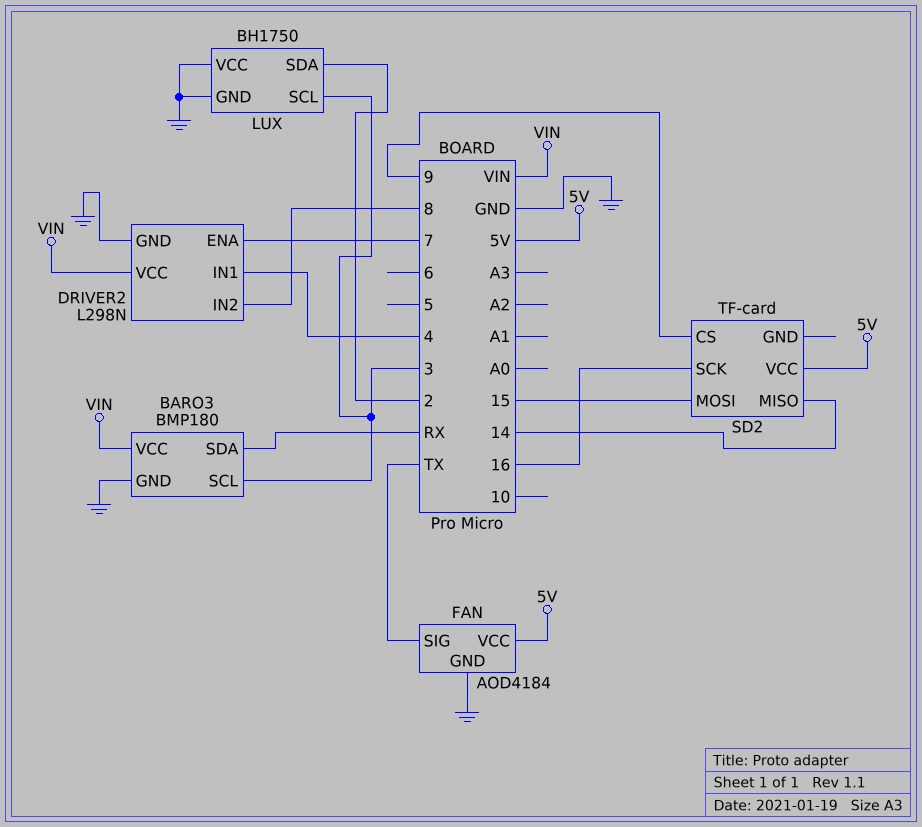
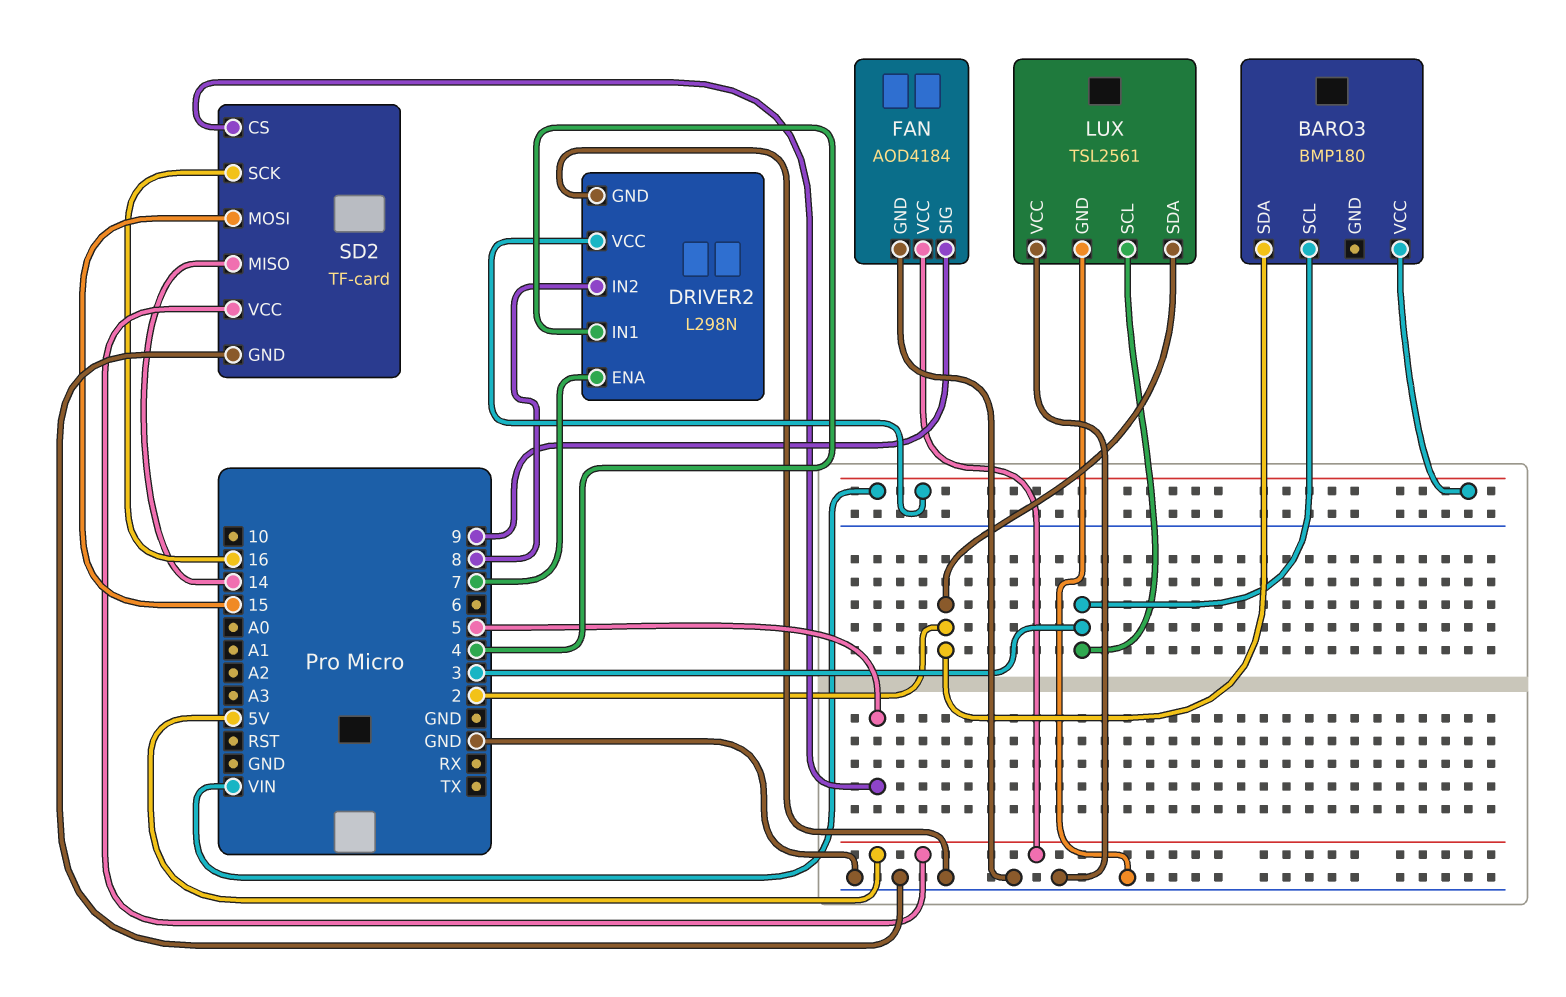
BARO3 pin GND: GND -> none
BARO3 pin SDA: RX -> 2
FAN pin SIG: TX -> 9
LUX: BH1750 -> TSL2561
SD2 pin CS: 9 -> 5
SD2 pin GND: none -> GND

